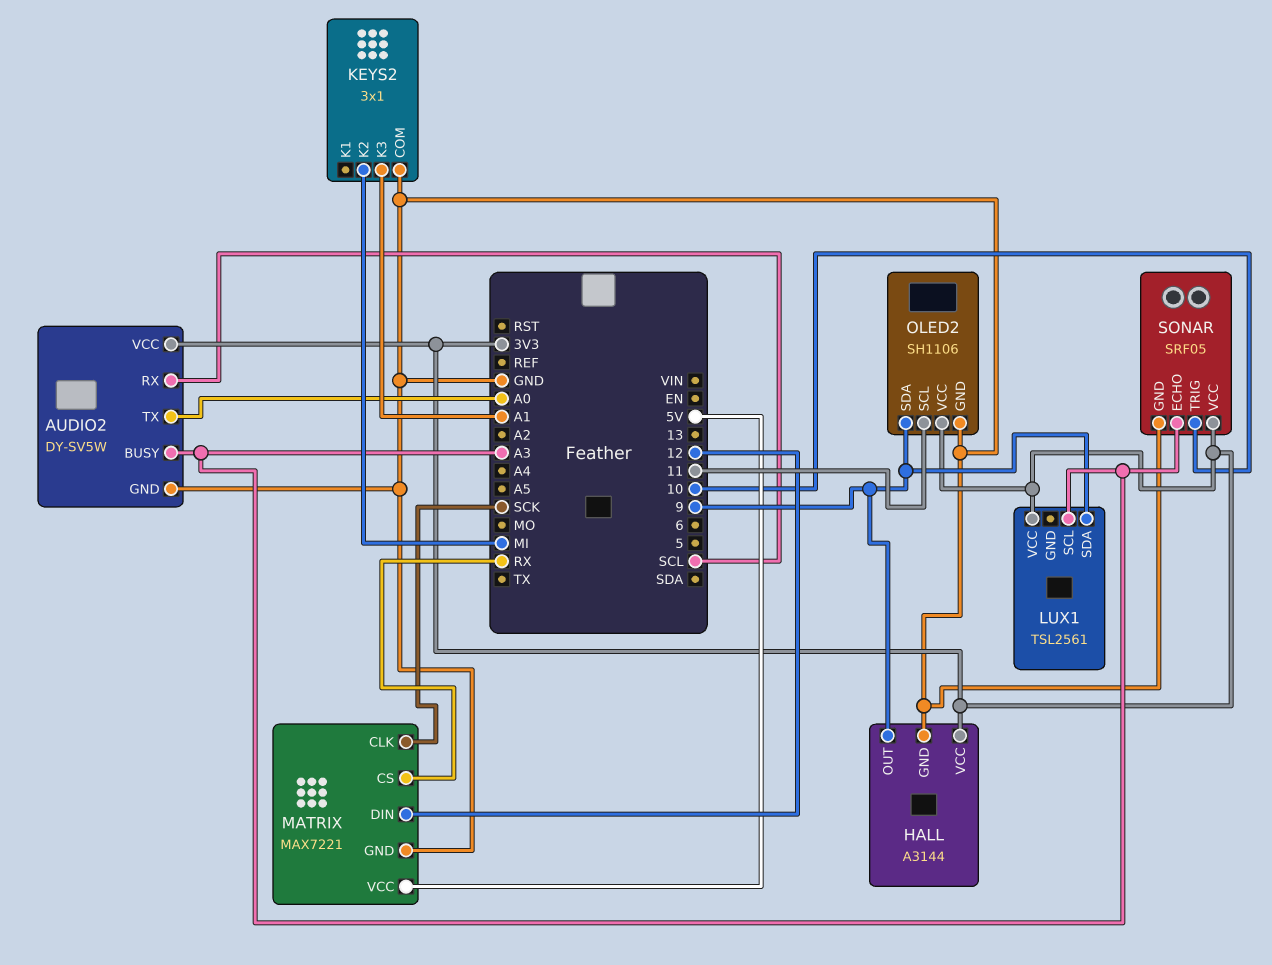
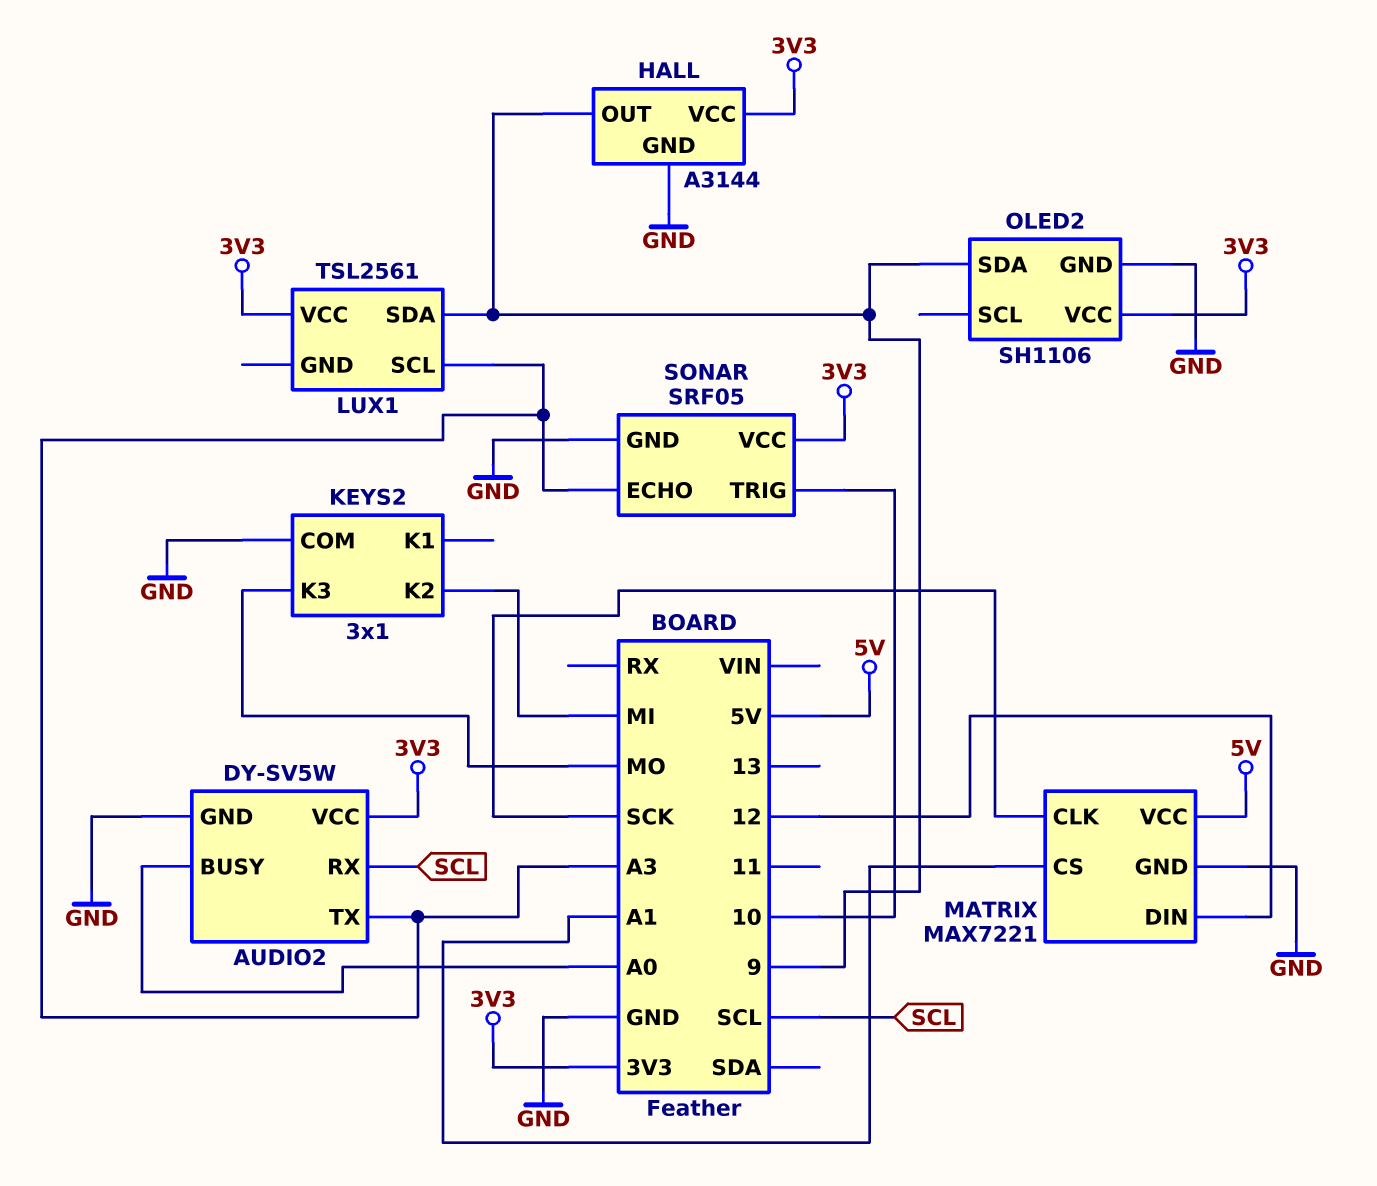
AUDIO2 pin BUSY: A3 -> A0
AUDIO2 pin TX: A0 -> A3
KEYS2 pin K3: A1 -> MO
MATRIX pin CS: RX -> A1
OLED2 pin SCL: 11 -> none

